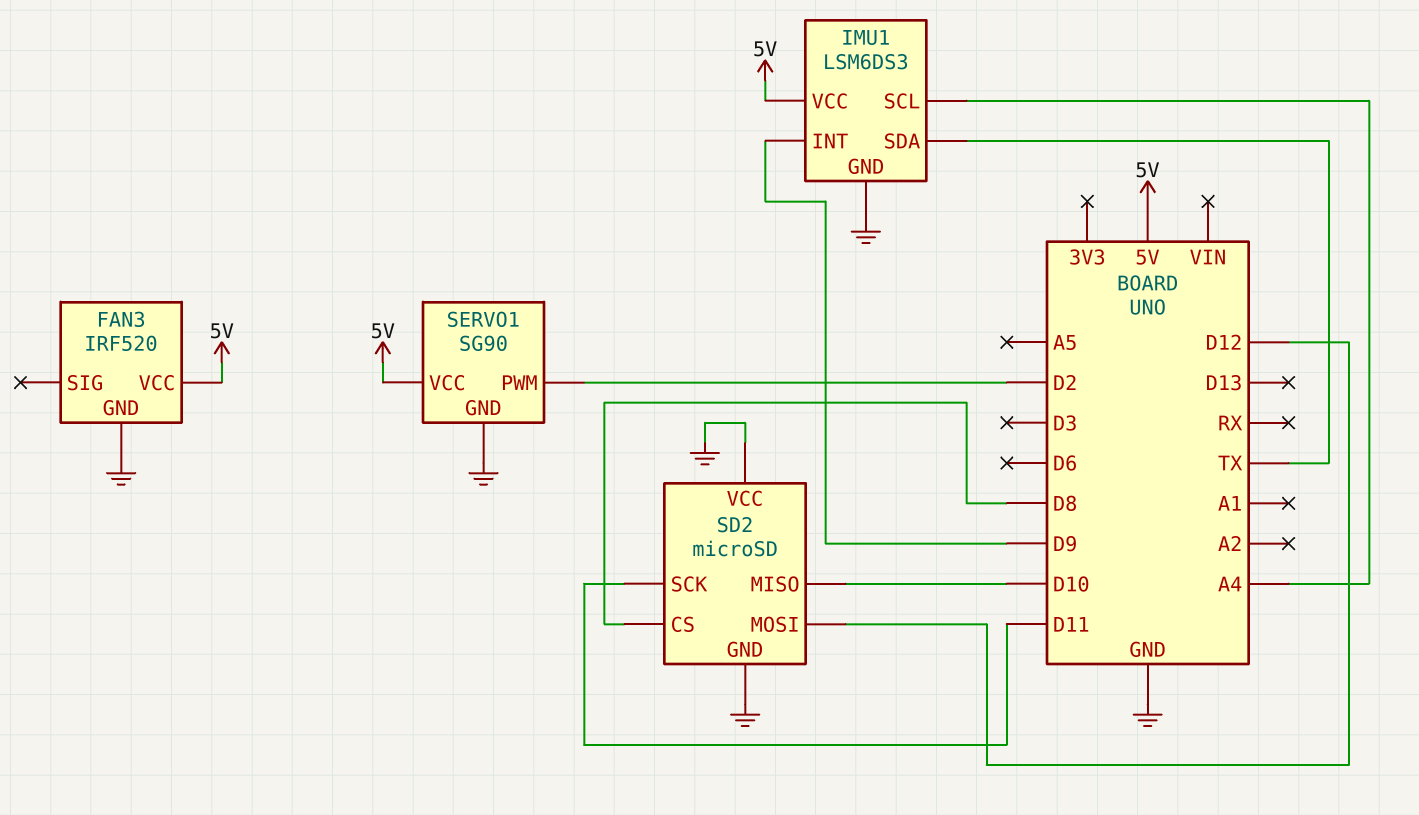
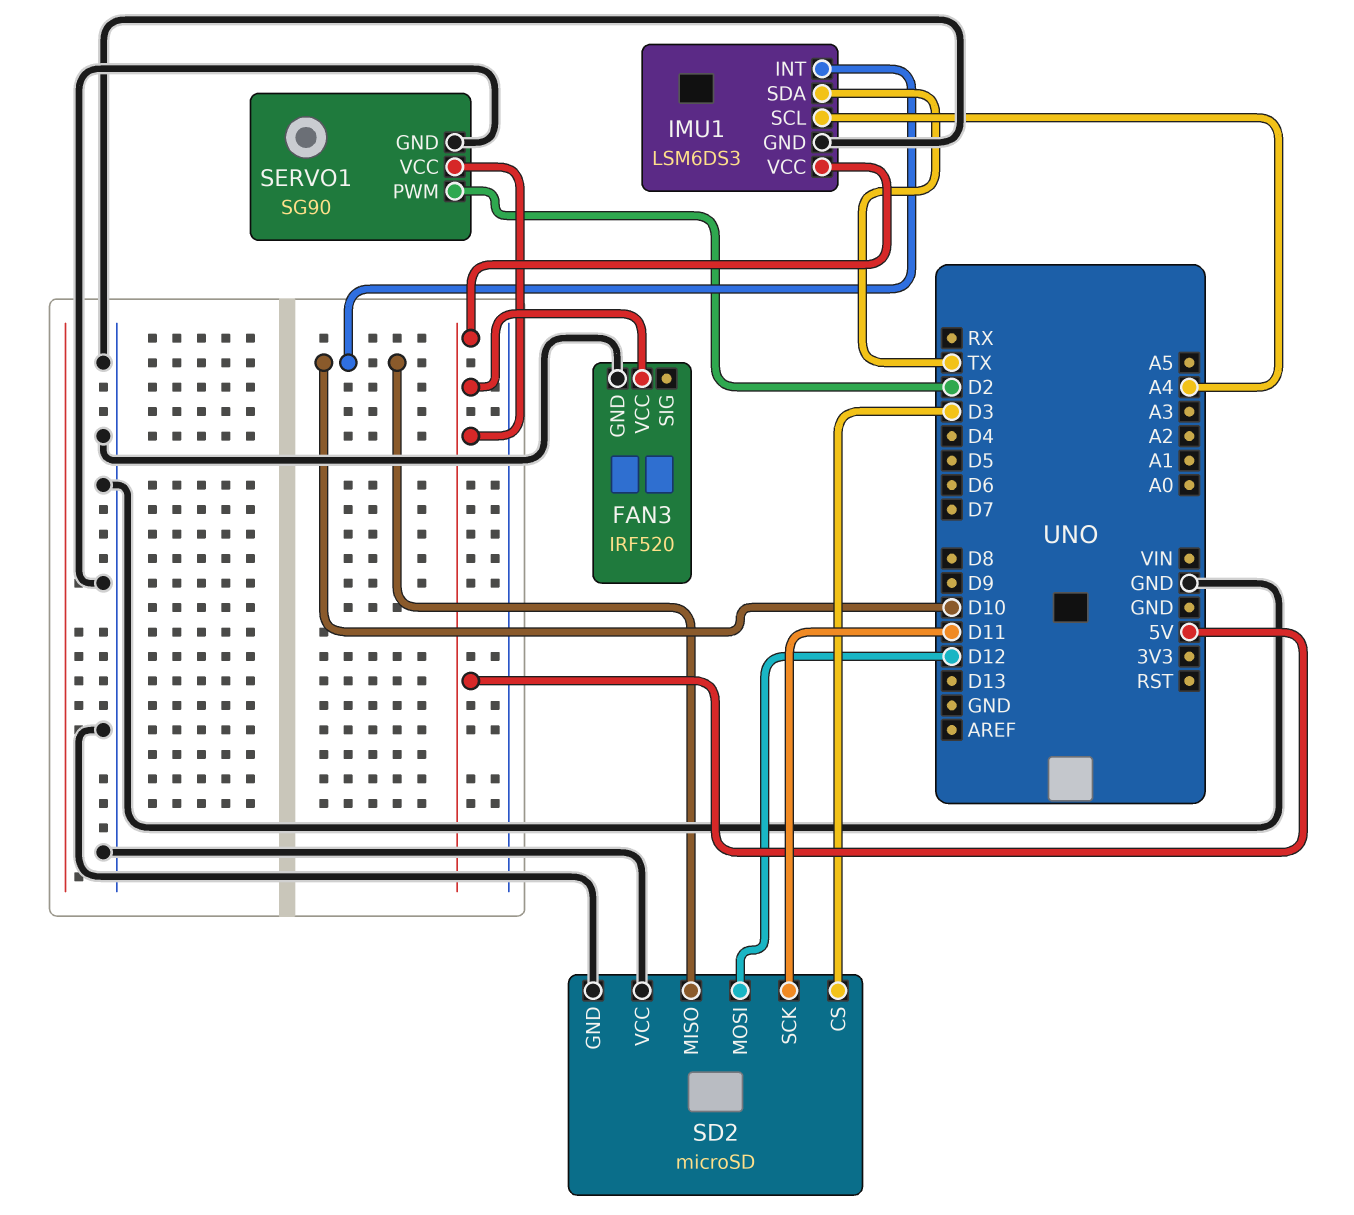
IMU1 pin INT: D9 -> D10
SD2 pin CS: D8 -> D3

